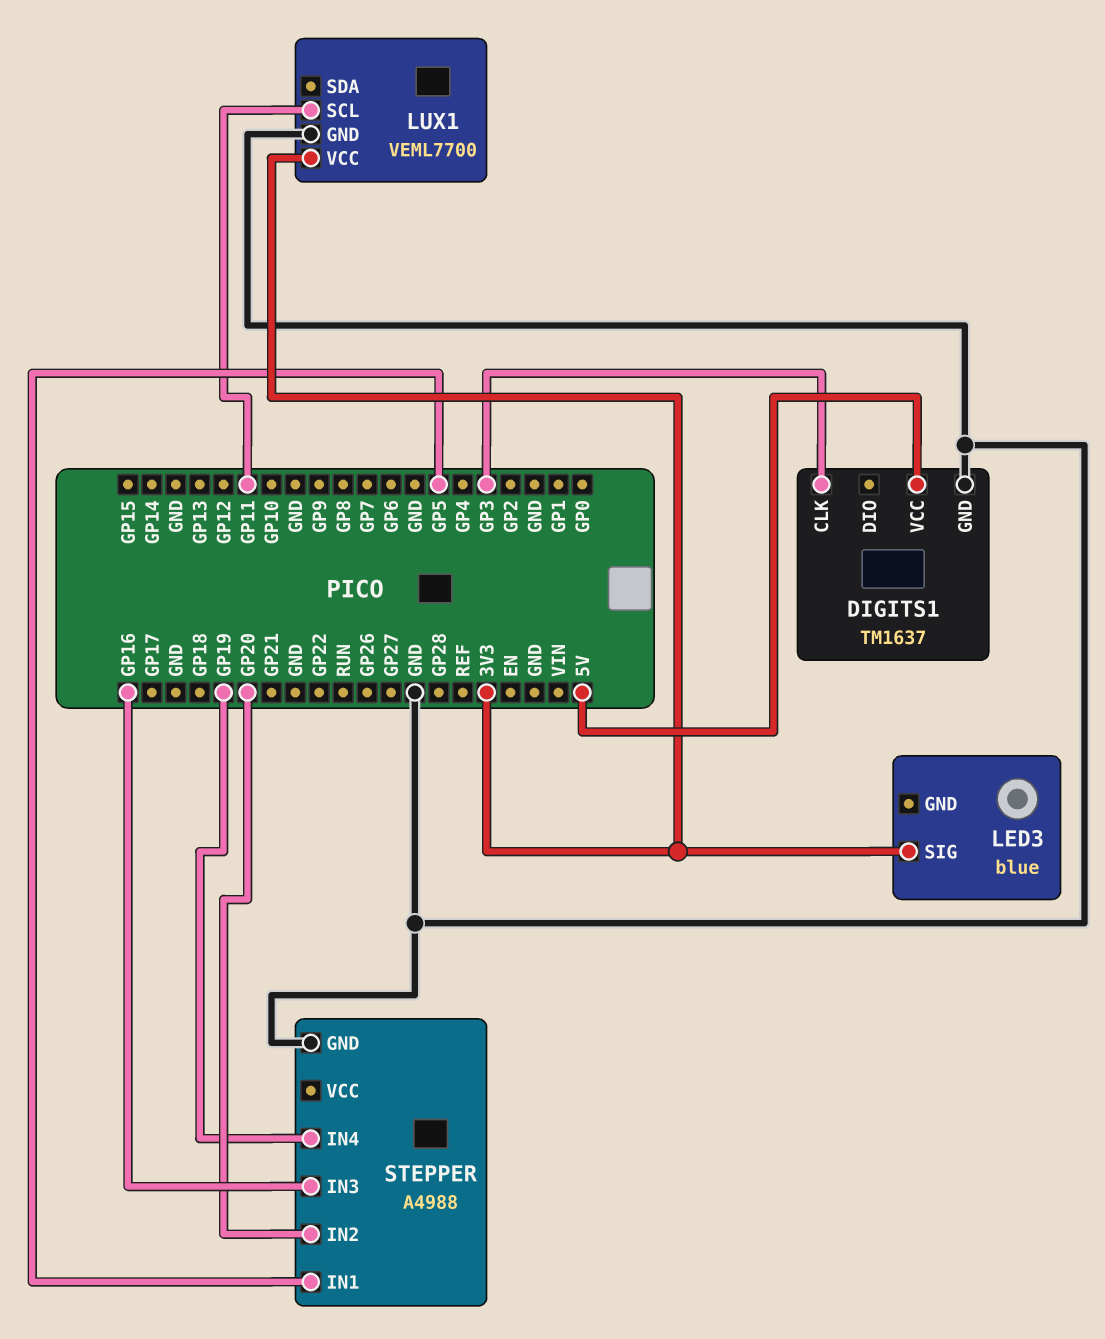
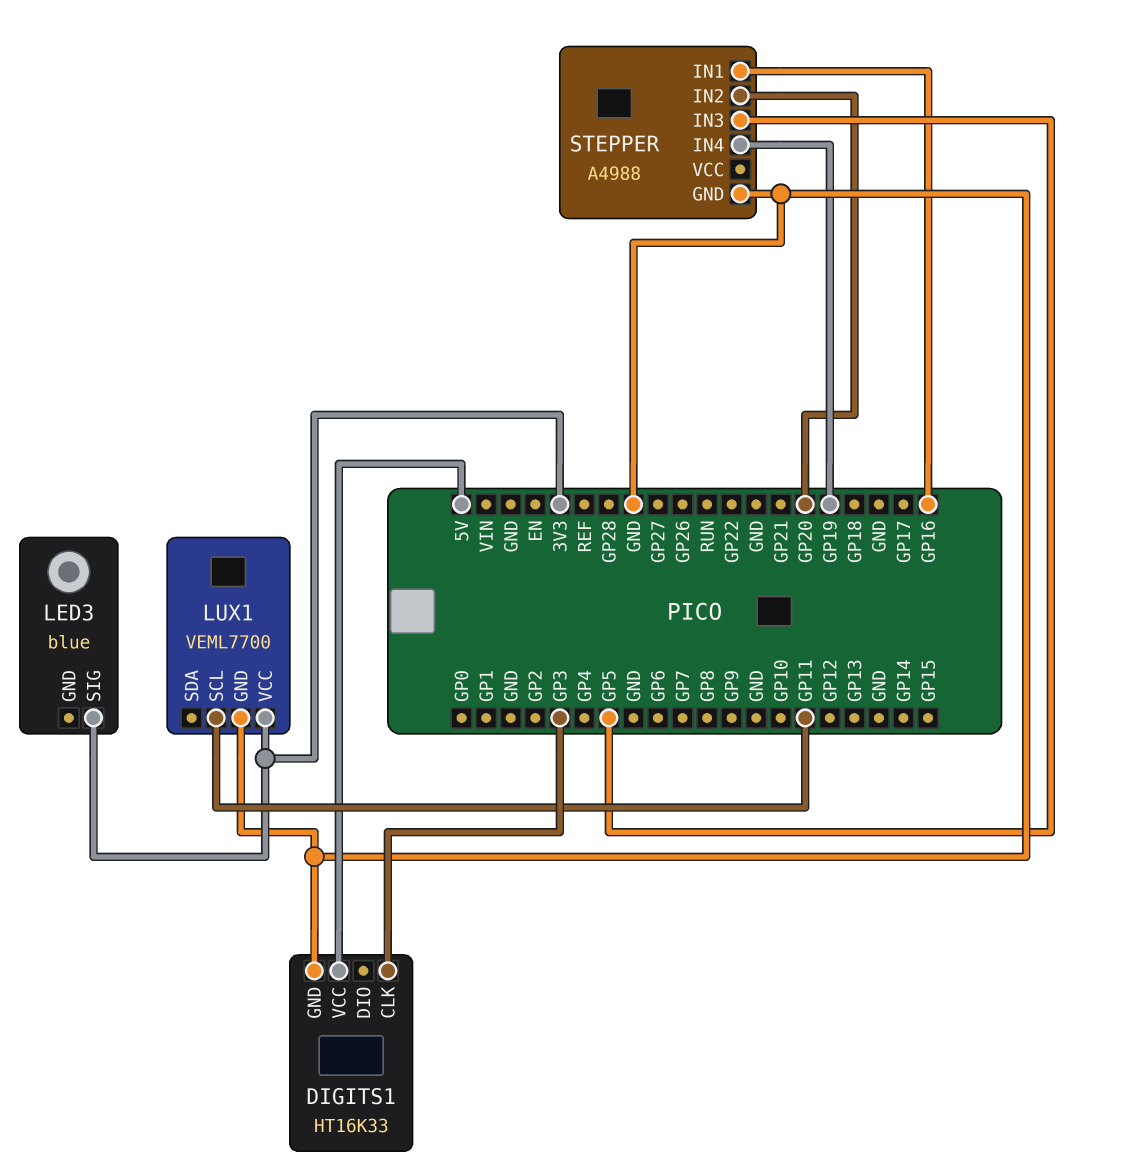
DIGITS1: TM1637 -> HT16K33
STEPPER pin IN1: GP5 -> GP16
STEPPER pin IN3: GP16 -> GP5

